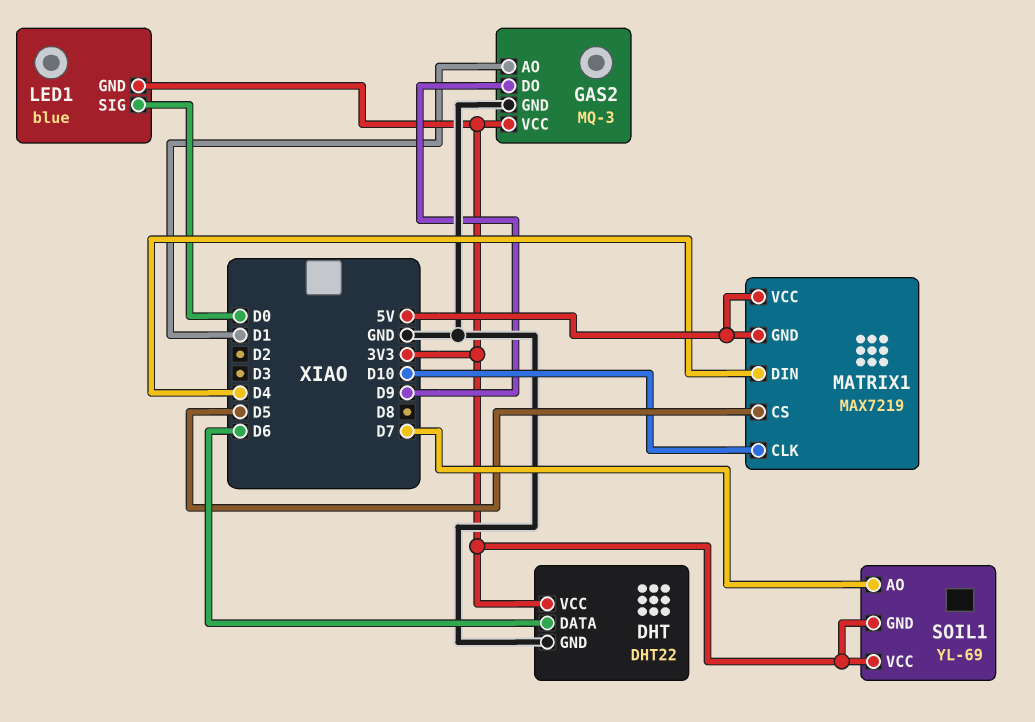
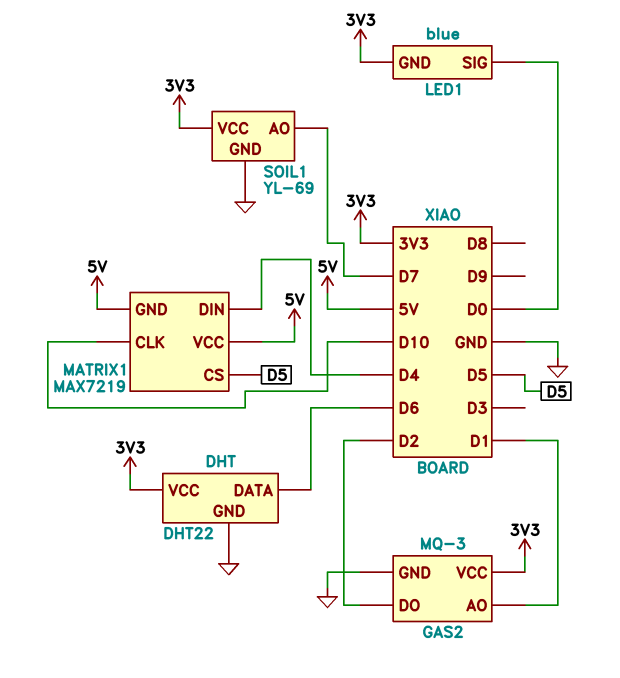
GAS2 pin DO: D9 -> D2
SOIL1 pin GND: 3V3 -> GND

